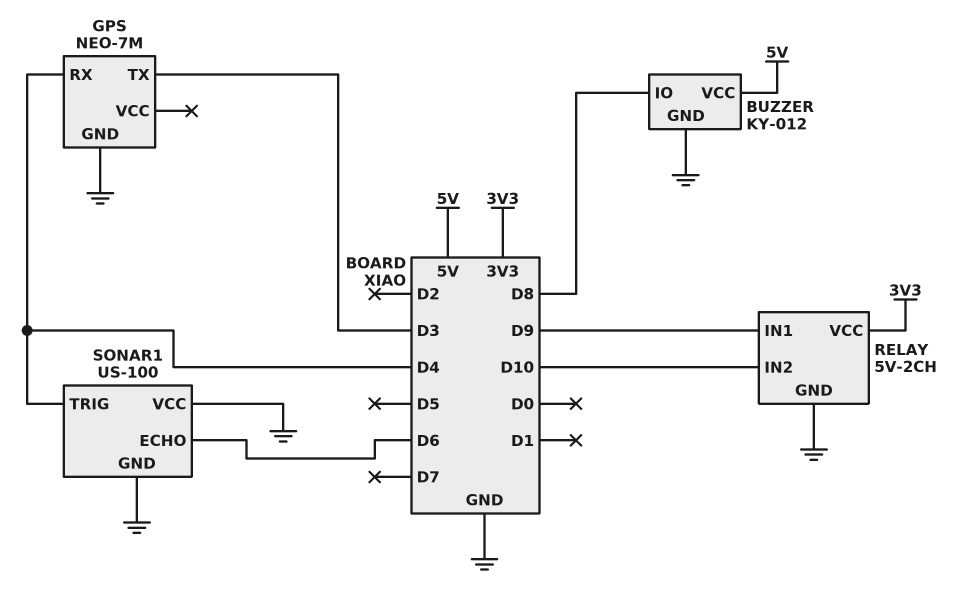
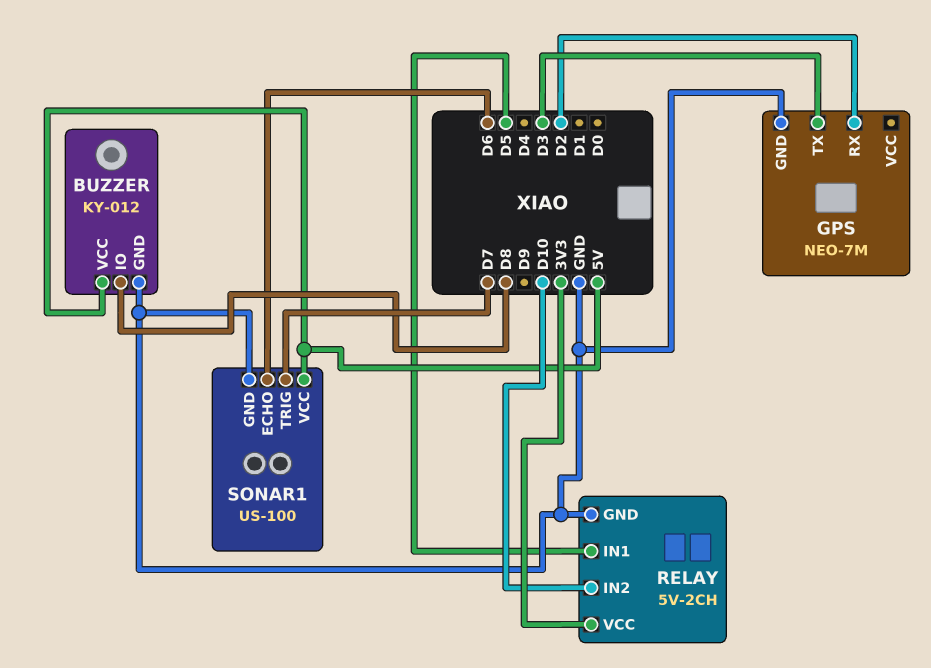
GPS pin RX: D4 -> D2
RELAY pin IN1: D9 -> D5
SONAR1 pin TRIG: D4 -> D7
SONAR1 pin VCC: GND -> 5V

